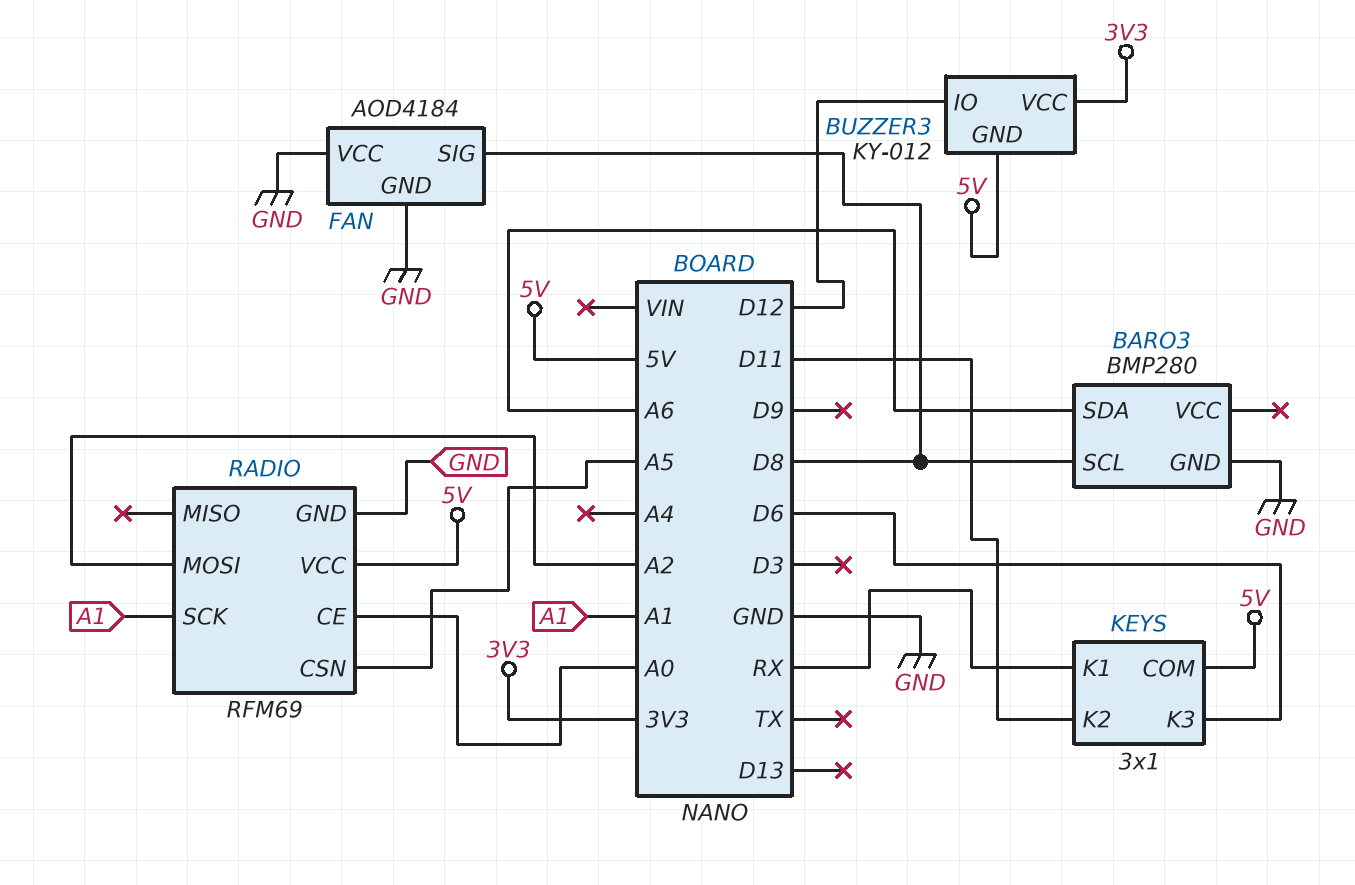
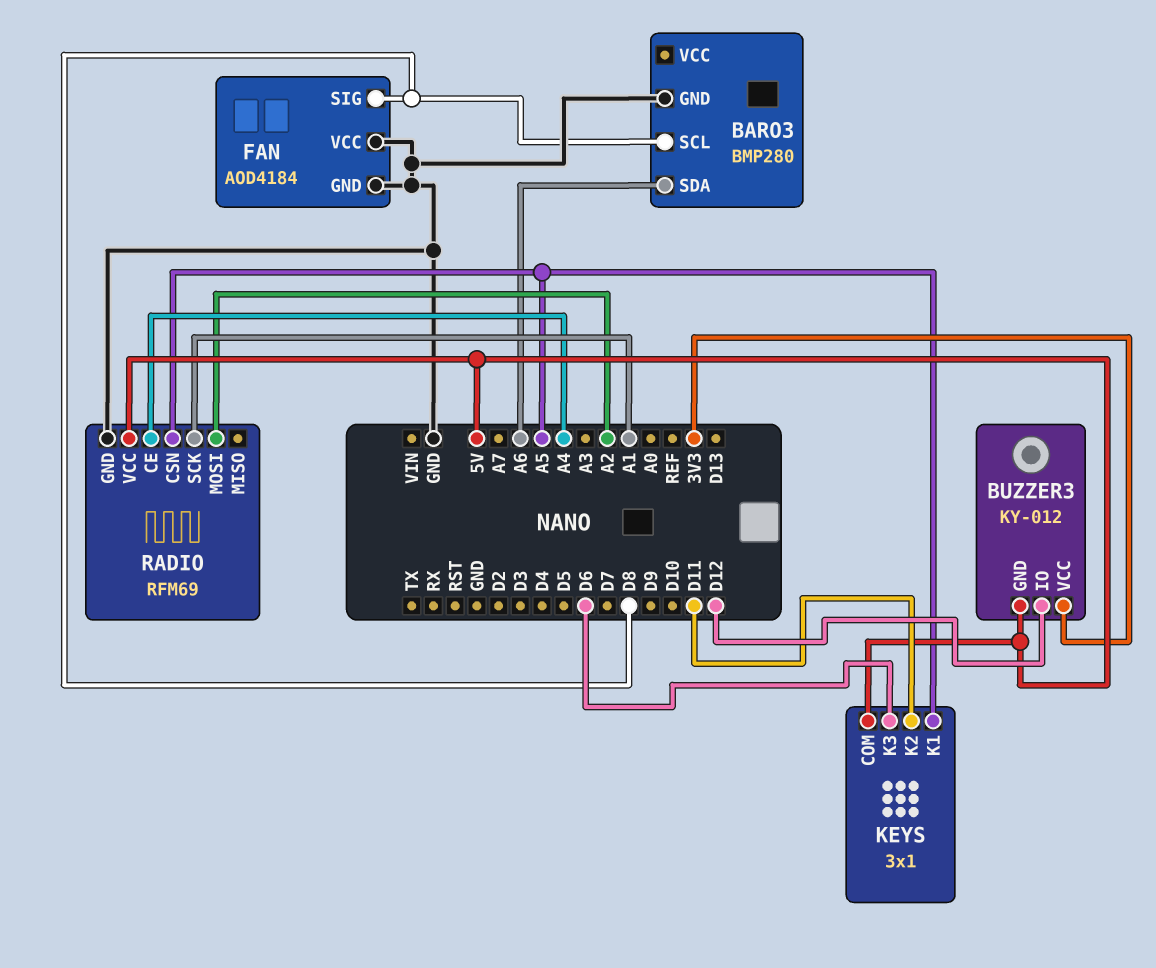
KEYS pin K1: RX -> A5
RADIO pin CE: A0 -> A4

